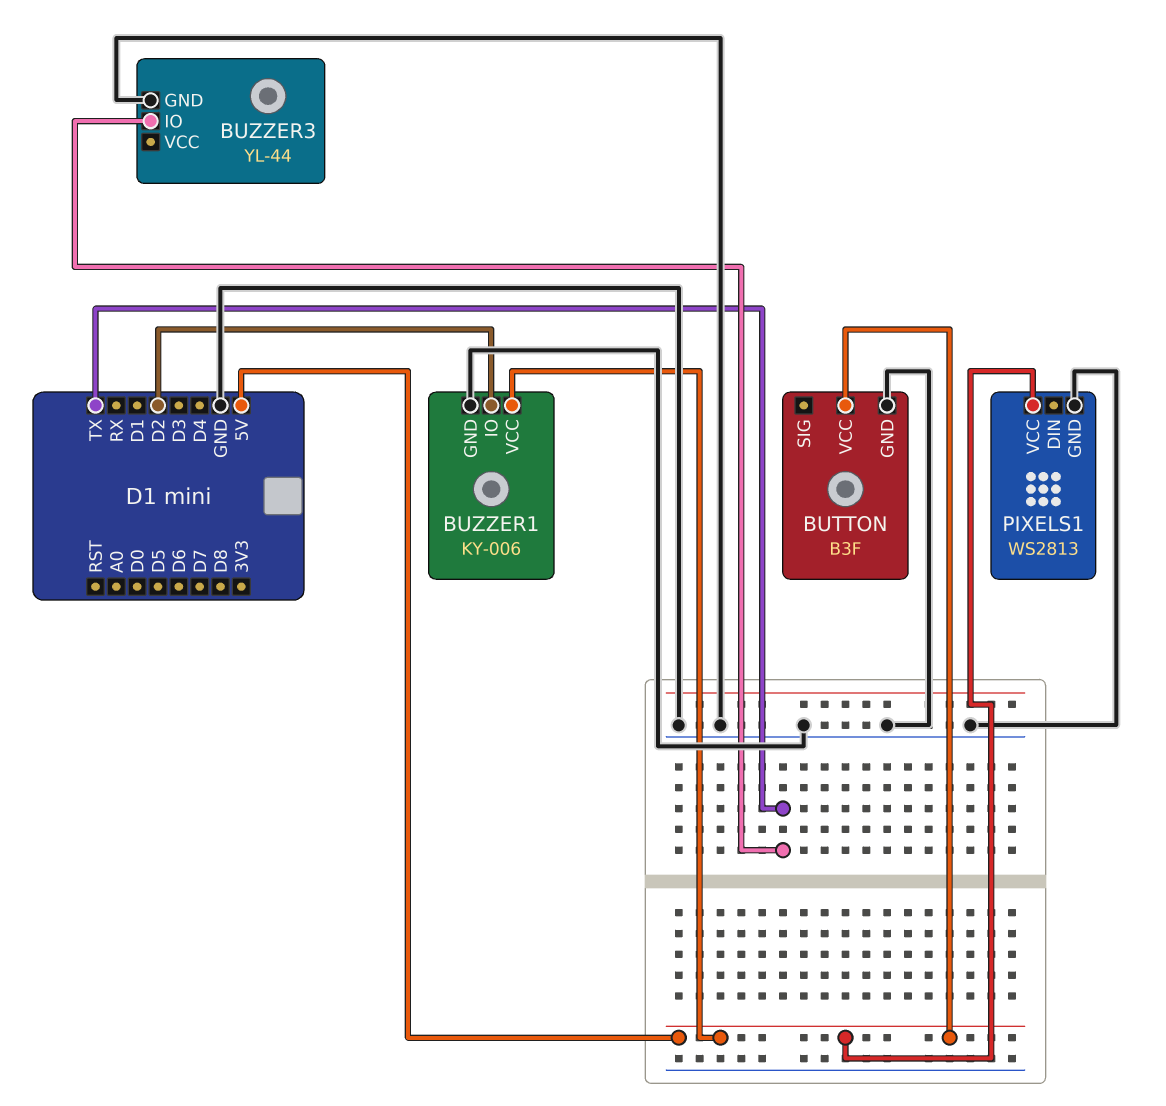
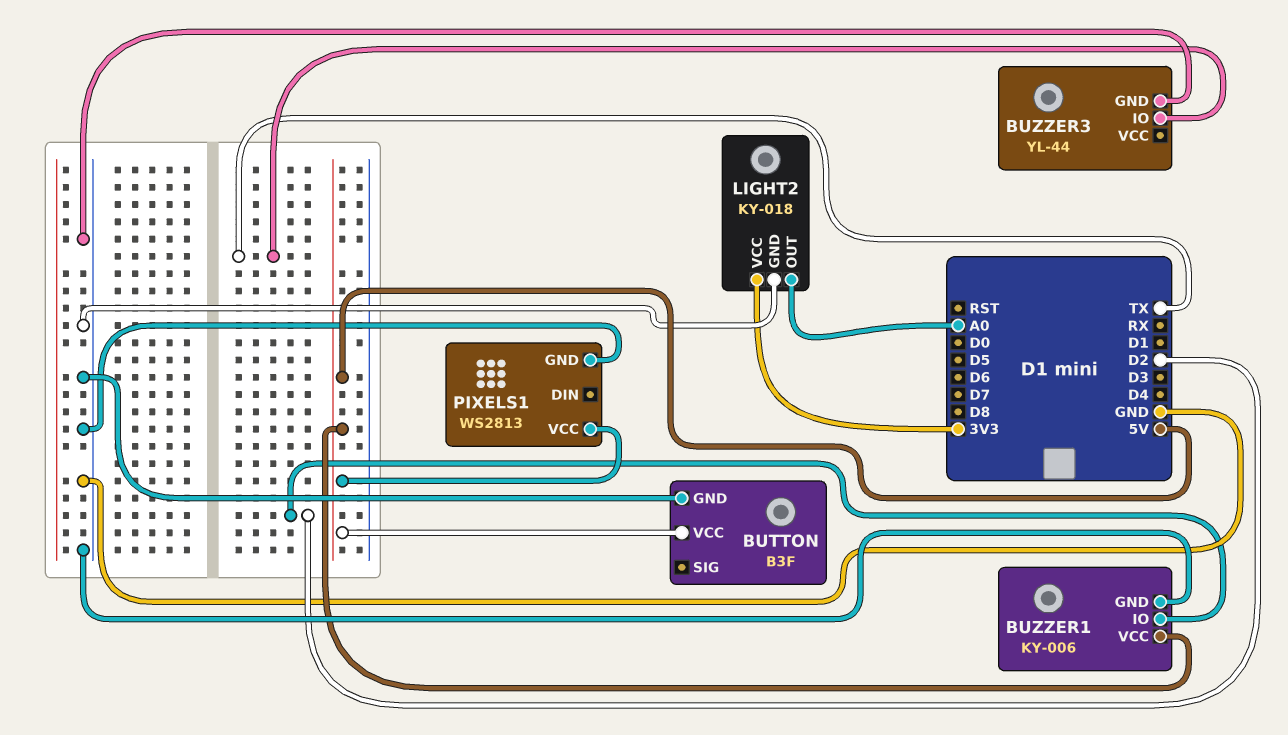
LIGHT2: none -> KY-018
LIGHT2 pin GND: none -> GND
LIGHT2 pin OUT: none -> A0
LIGHT2 pin VCC: none -> 3V3

